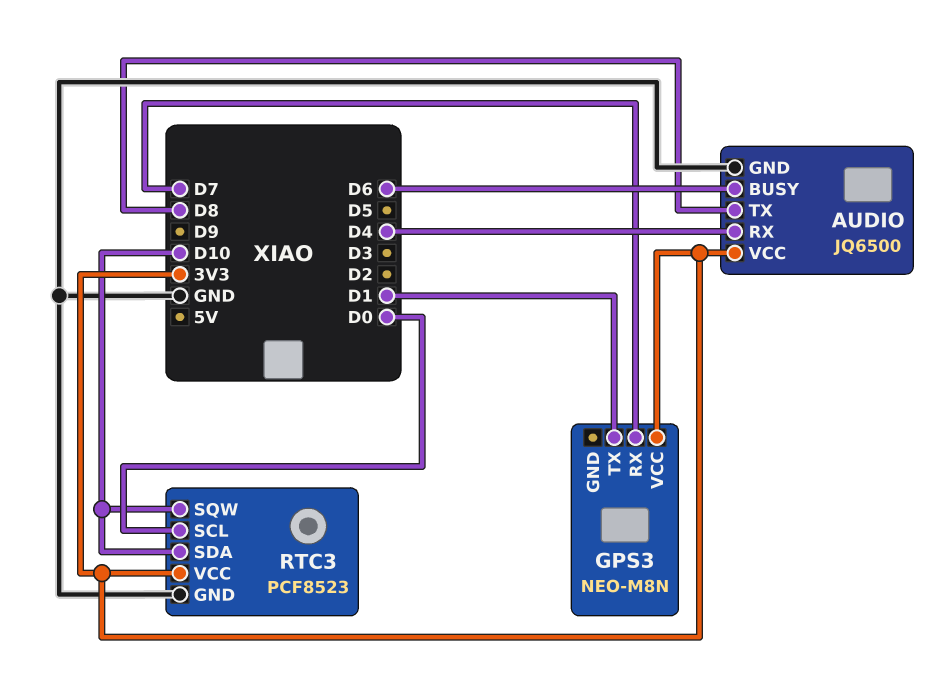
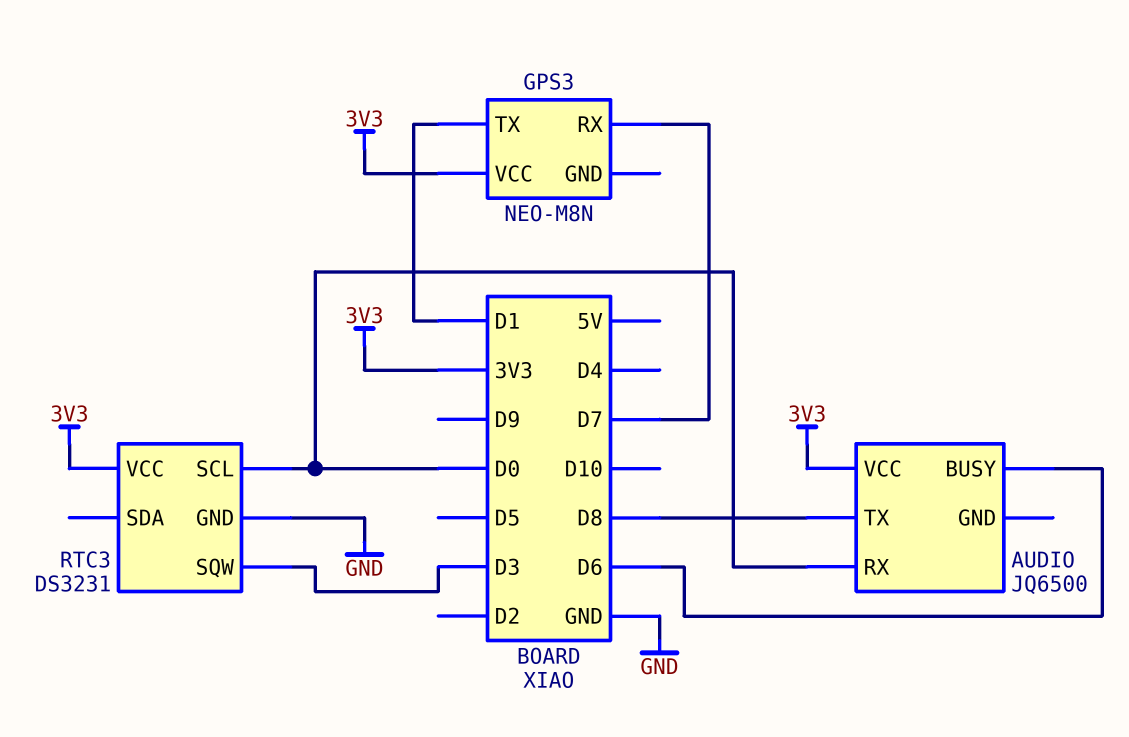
AUDIO pin GND: GND -> none
AUDIO pin RX: D4 -> D0
RTC3: PCF8523 -> DS3231
RTC3 pin SDA: D10 -> none
RTC3 pin SQW: D10 -> D3

